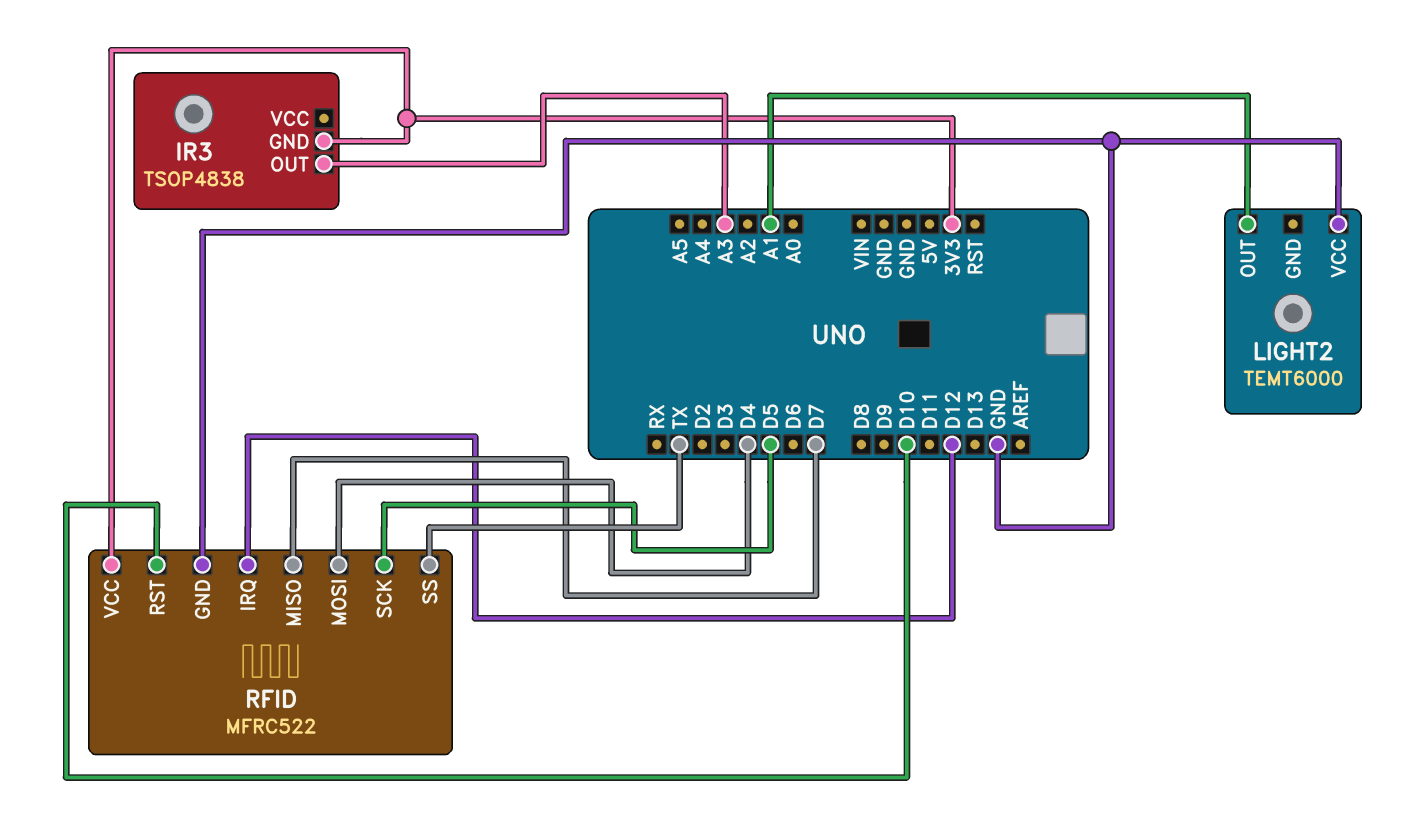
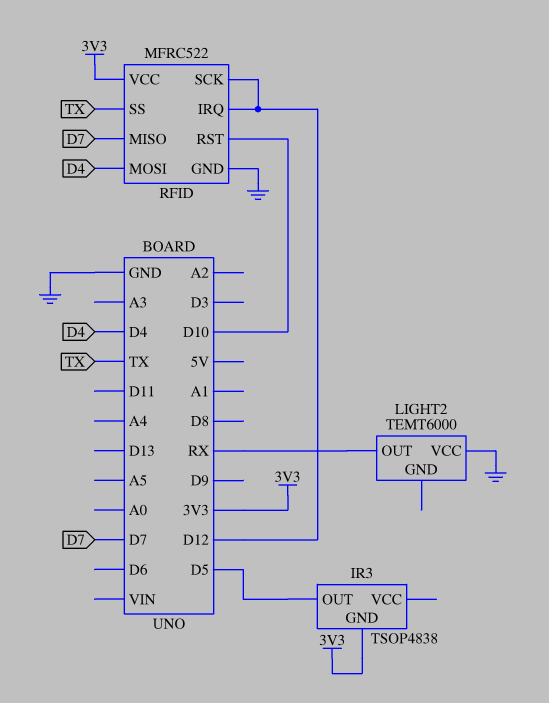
IR3 pin OUT: A3 -> D5
LIGHT2 pin OUT: A1 -> RX
RFID pin SCK: D5 -> D12

